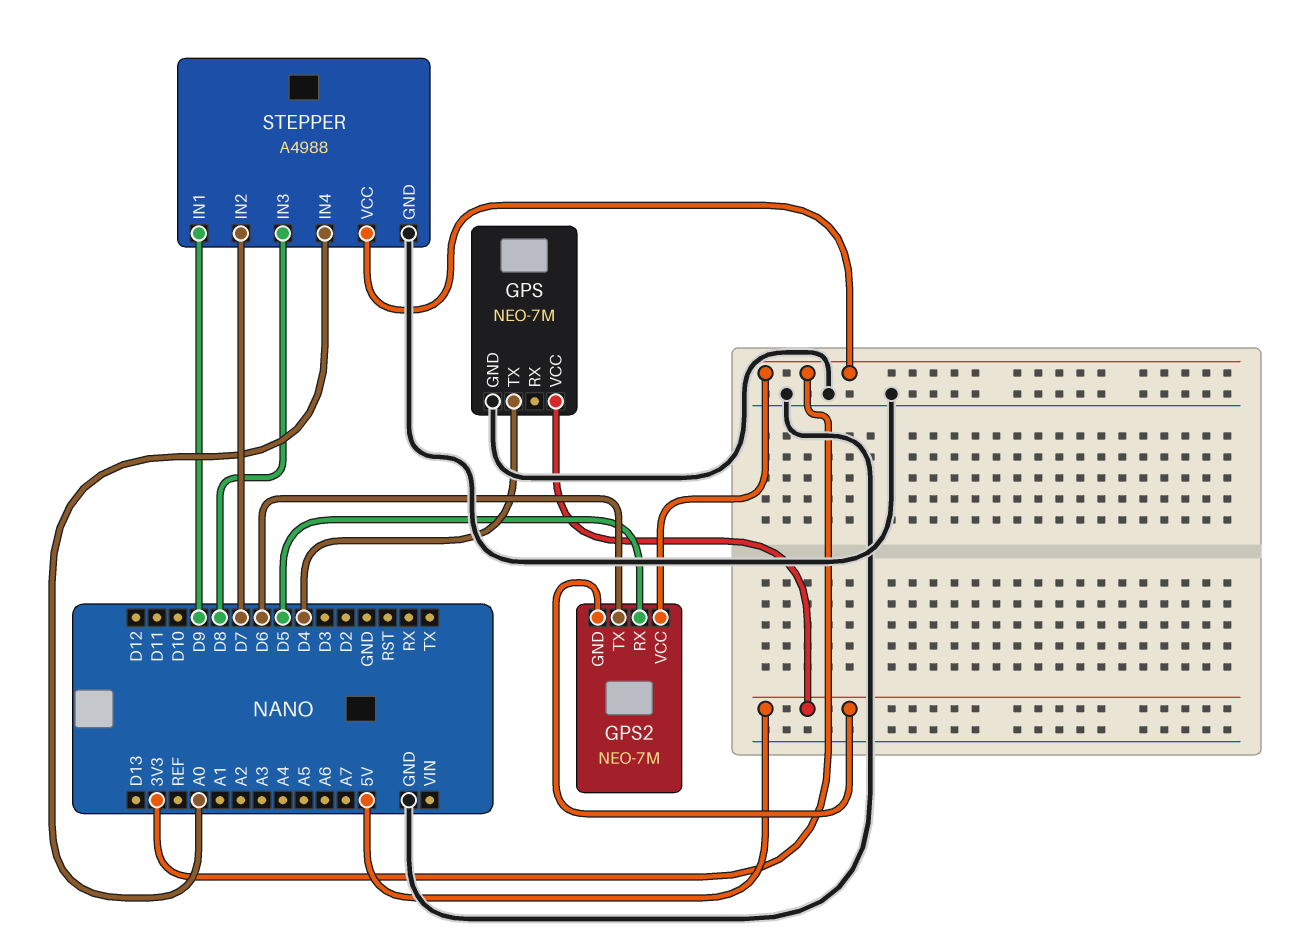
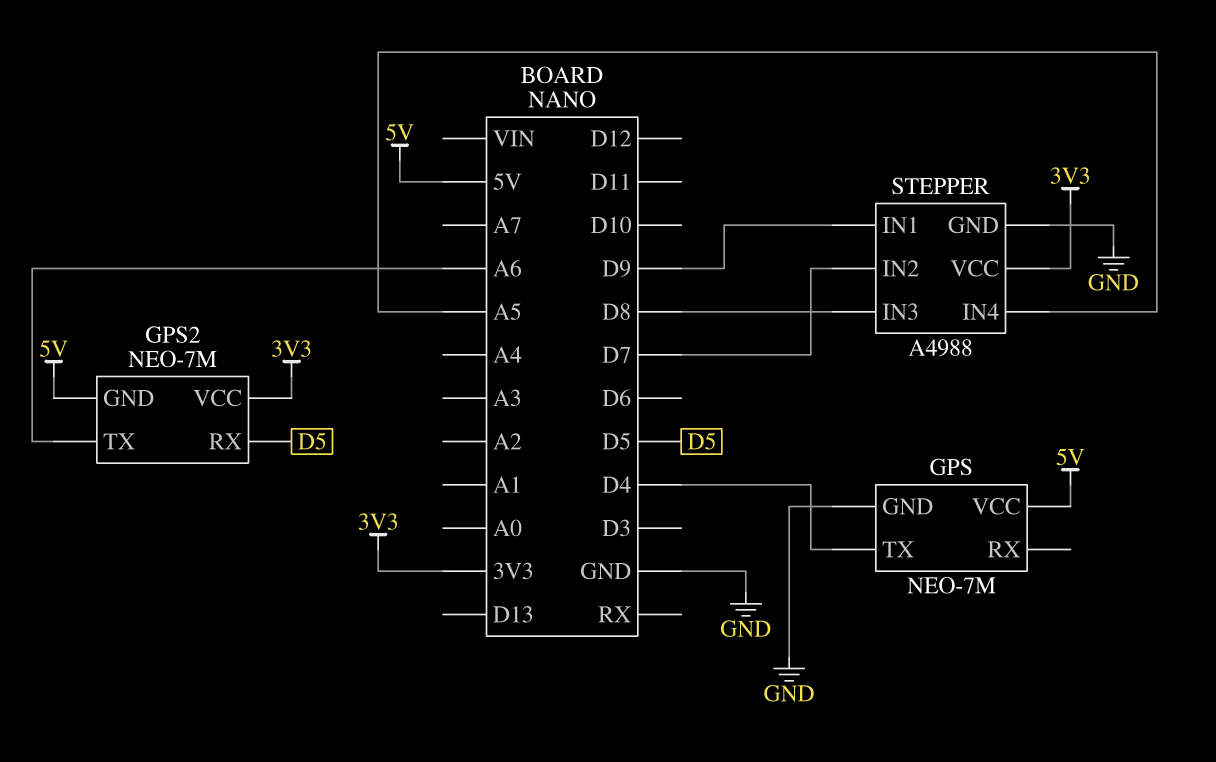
GPS2 pin TX: D6 -> A6
STEPPER pin IN4: A0 -> A5

